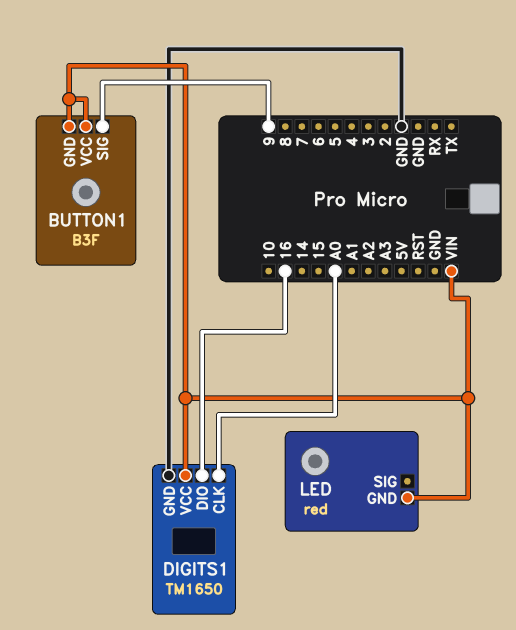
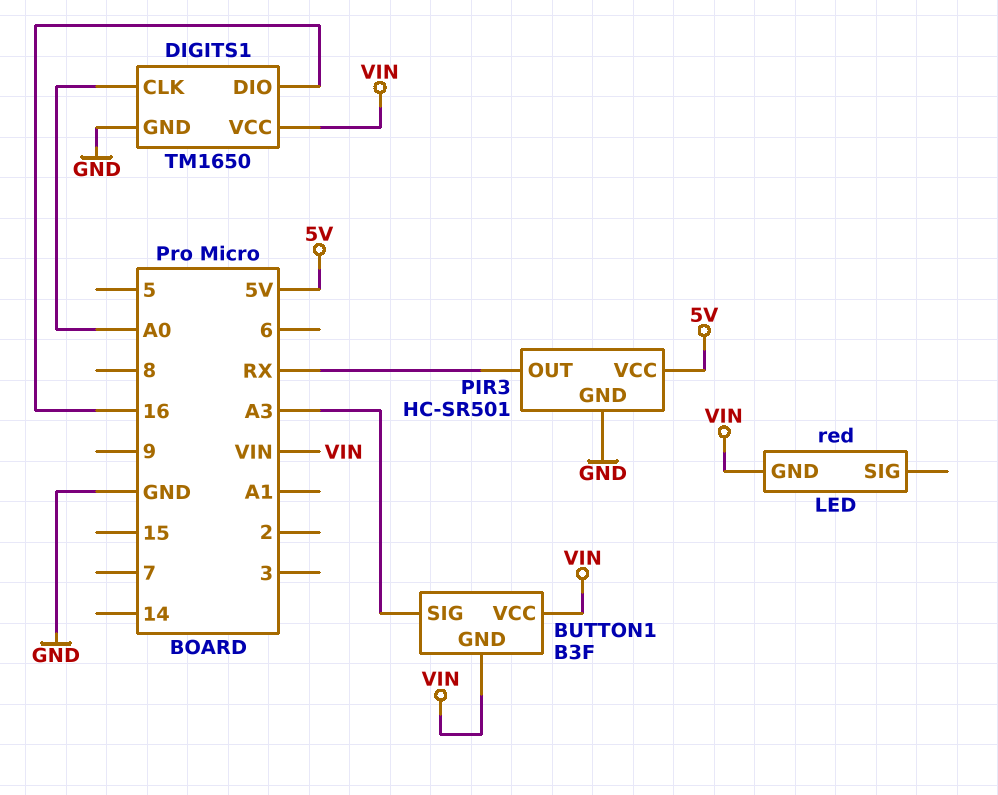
BUTTON1 pin SIG: 9 -> A3
PIR3: none -> HC-SR501
PIR3 pin GND: none -> GND
PIR3 pin OUT: none -> RX
PIR3 pin VCC: none -> 5V

